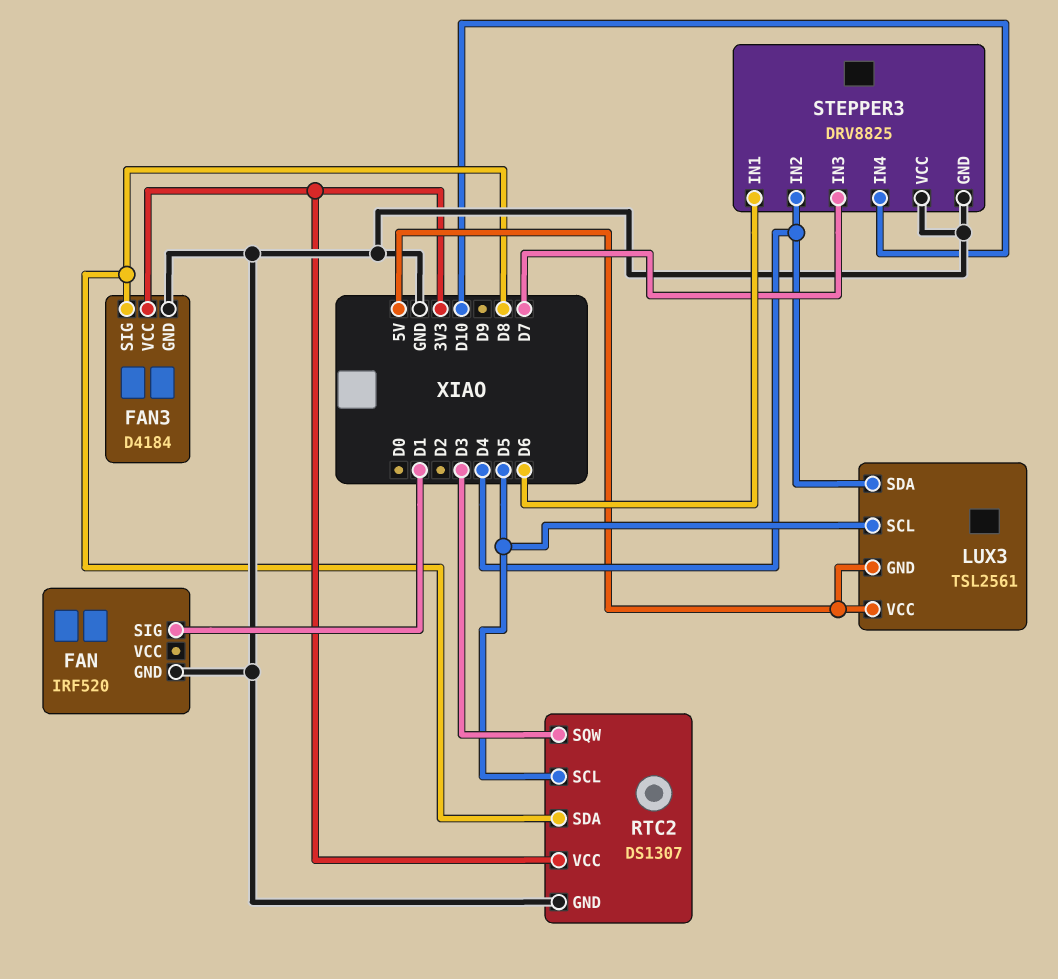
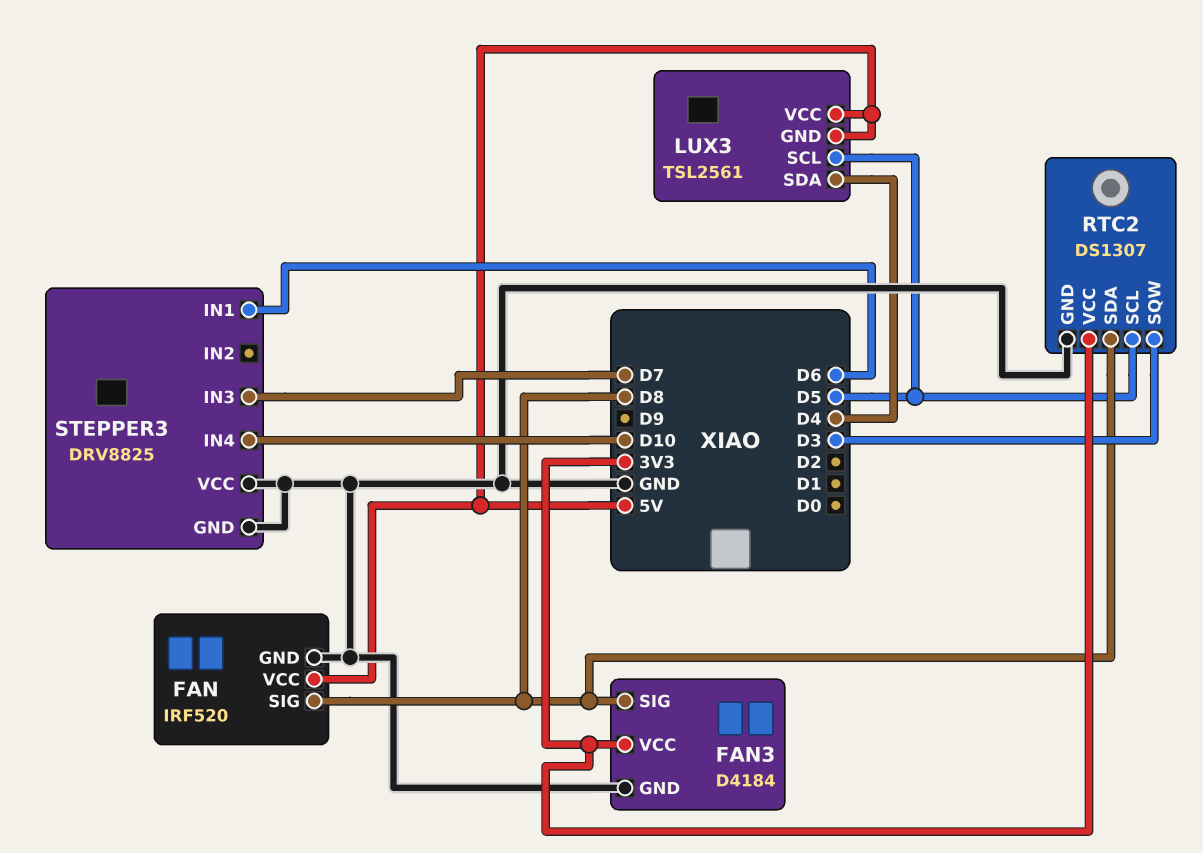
FAN pin SIG: D1 -> D8
FAN pin VCC: none -> 5V
STEPPER3 pin IN2: D4 -> none

